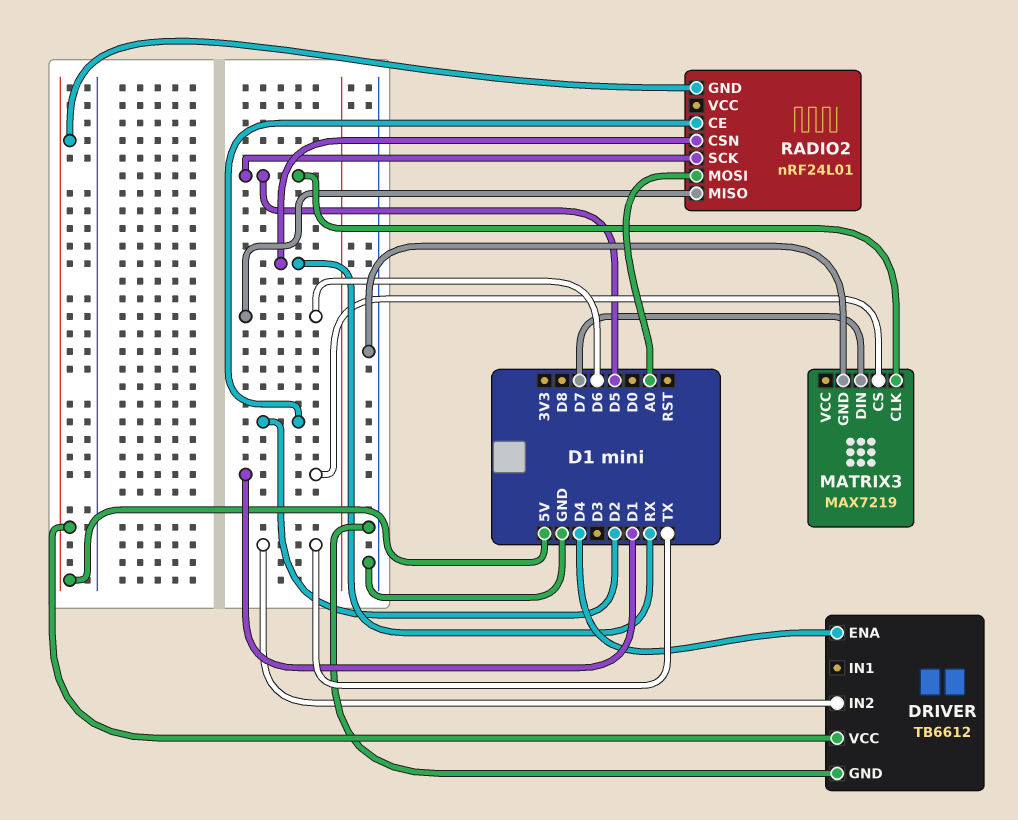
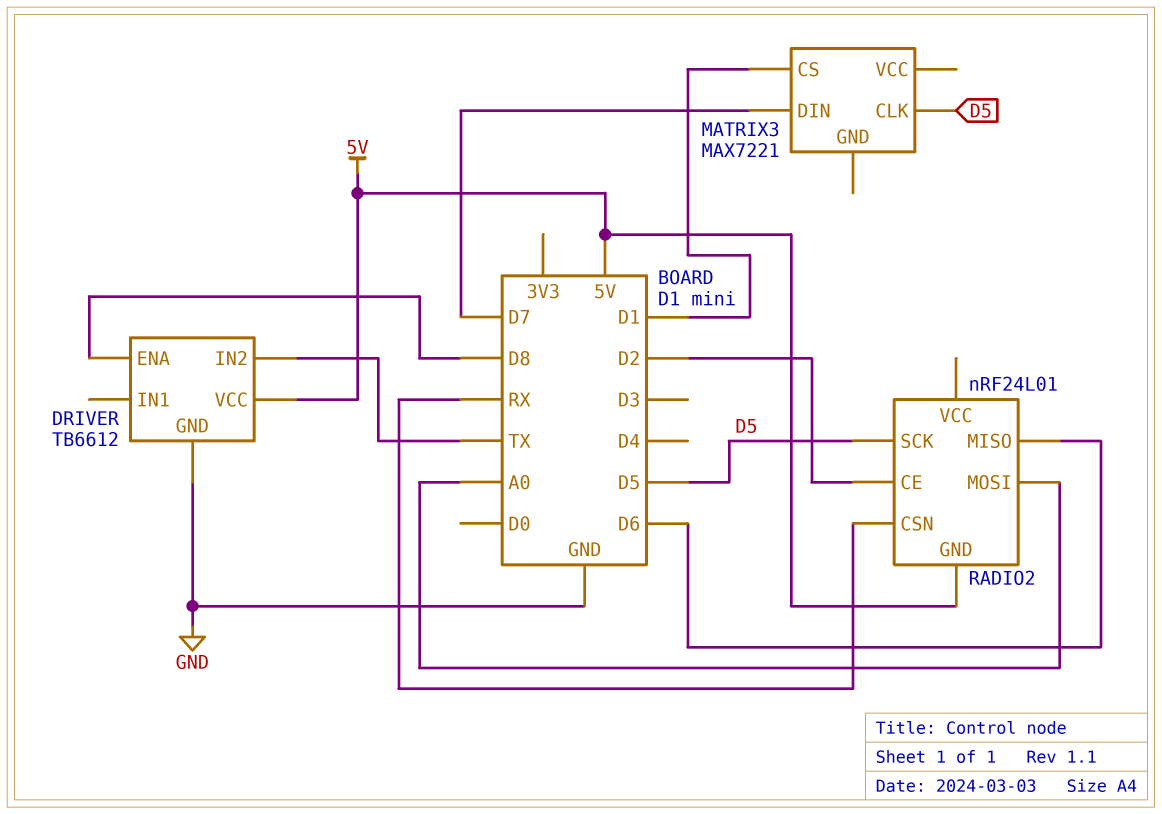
DRIVER pin ENA: D4 -> D8
MATRIX3: MAX7219 -> MAX7221
MATRIX3 pin GND: GND -> none

